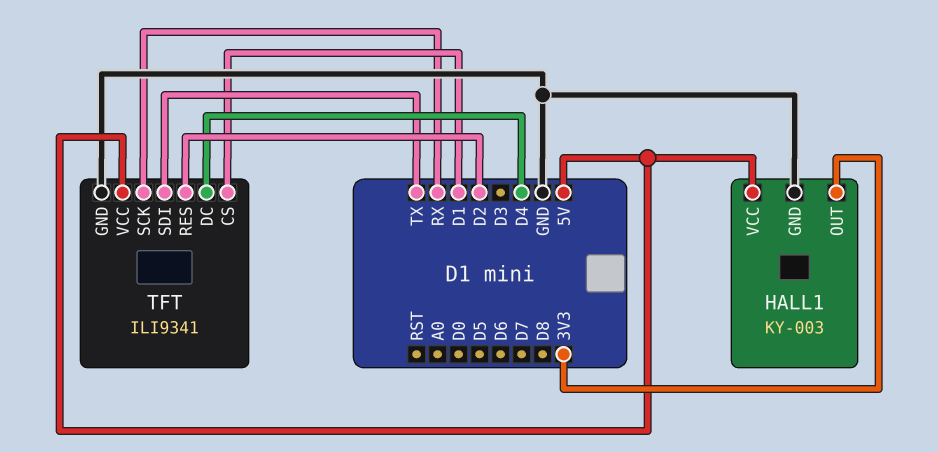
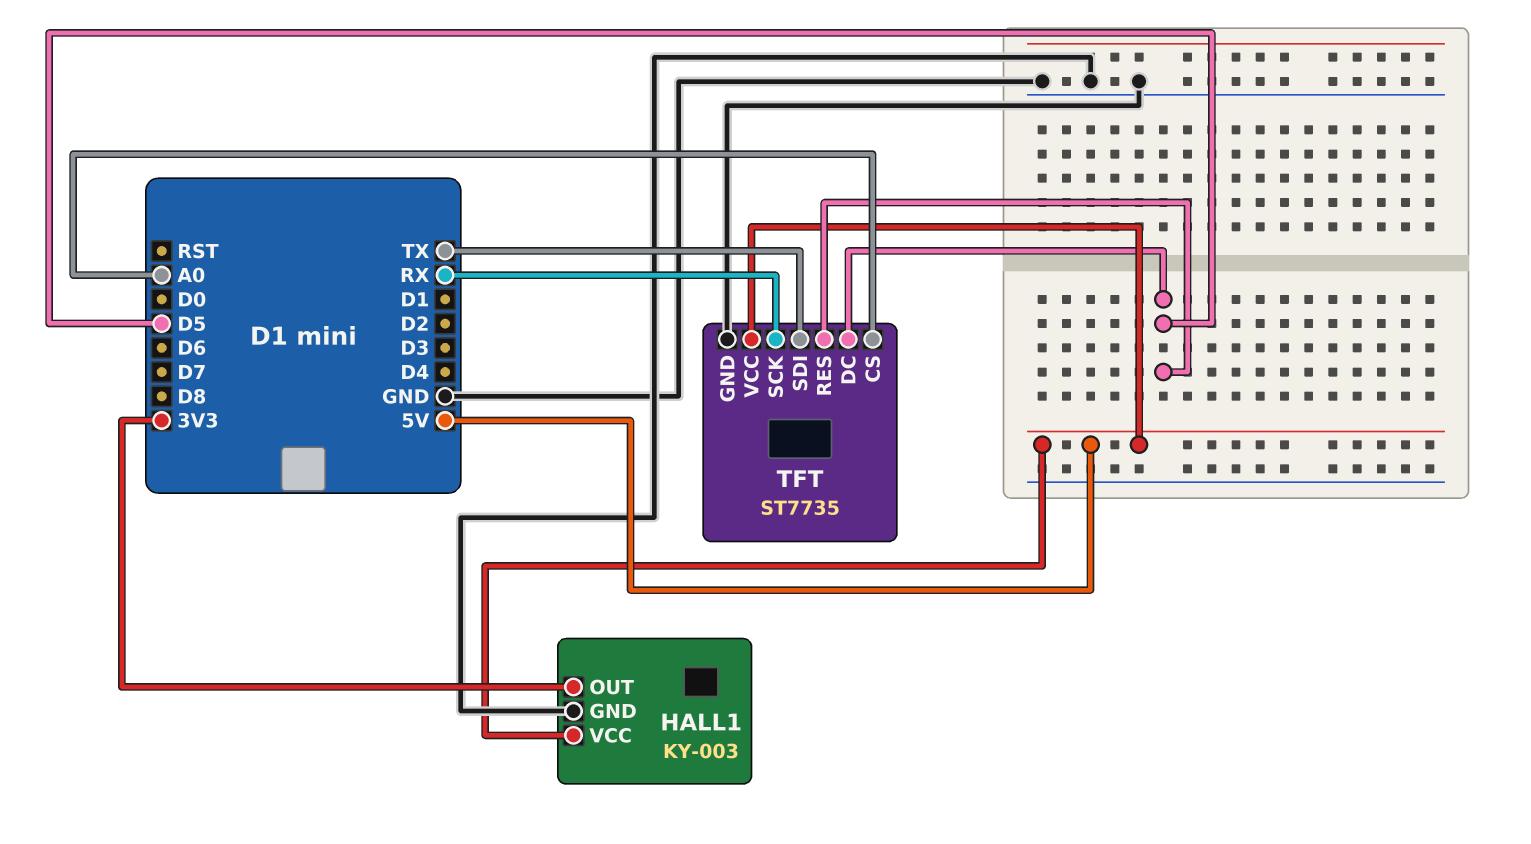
TFT: ILI9341 -> ST7735
TFT pin CS: D1 -> A0
TFT pin DC: D4 -> D5
TFT pin RES: D2 -> D5

